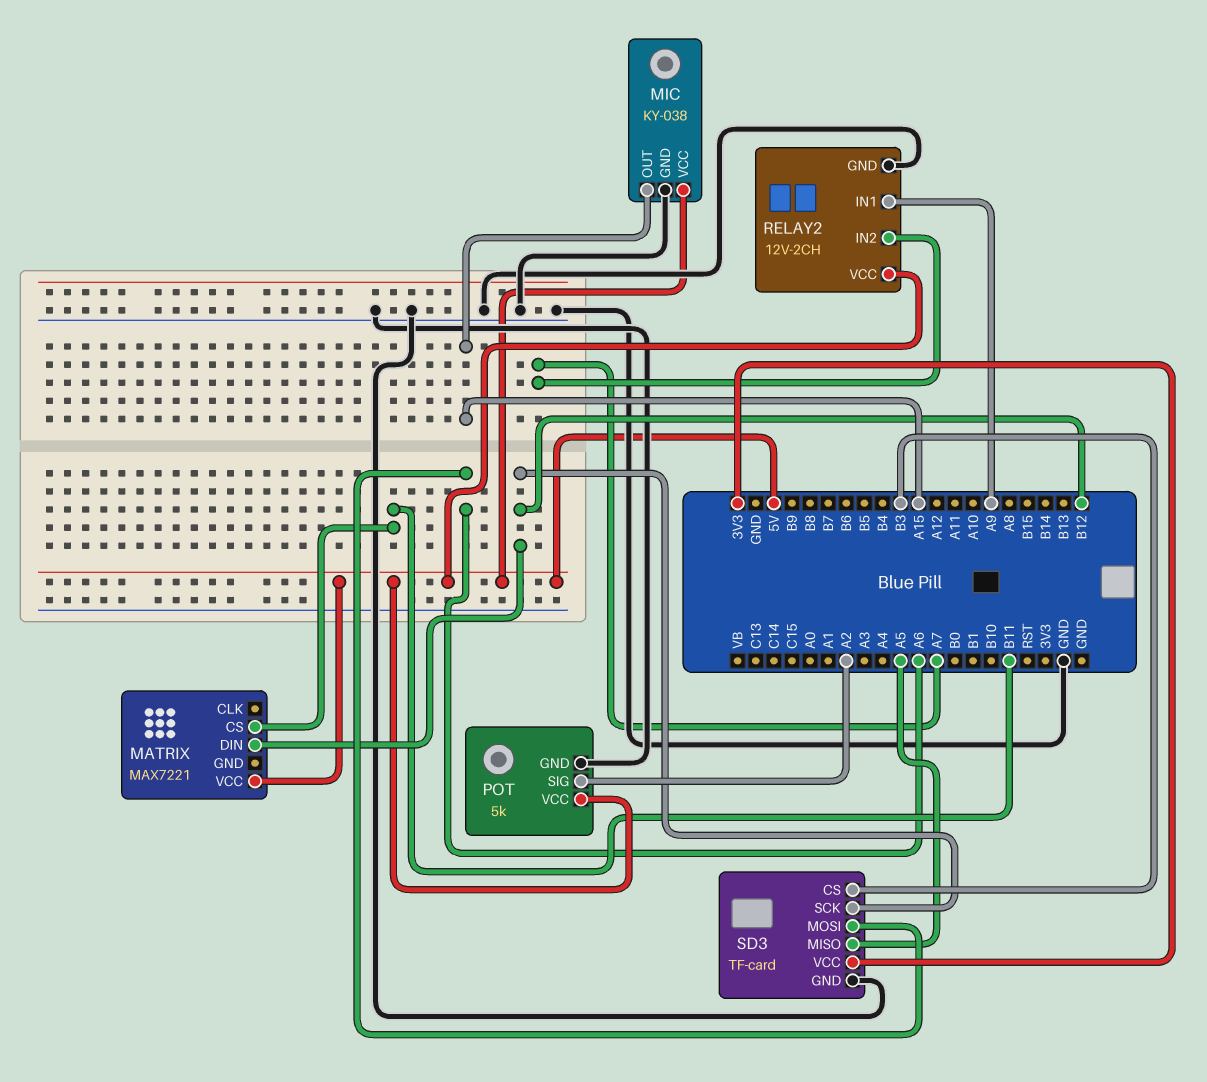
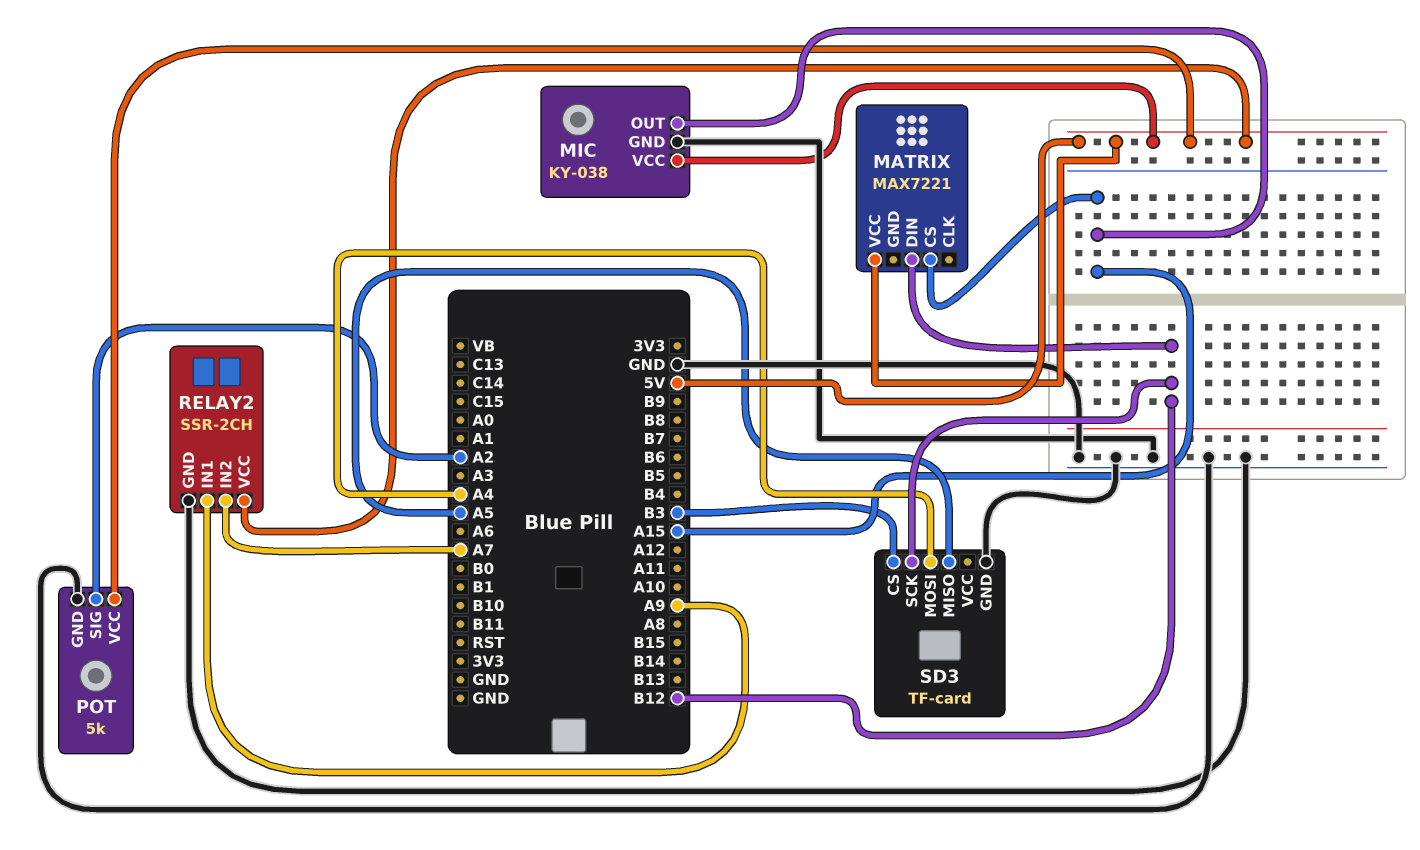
MATRIX pin CS: B11 -> A15
RELAY2: 12V-2CH -> SSR-2CH
SD3 pin MOSI: A6 -> A4
SD3 pin VCC: 3V3 -> none

